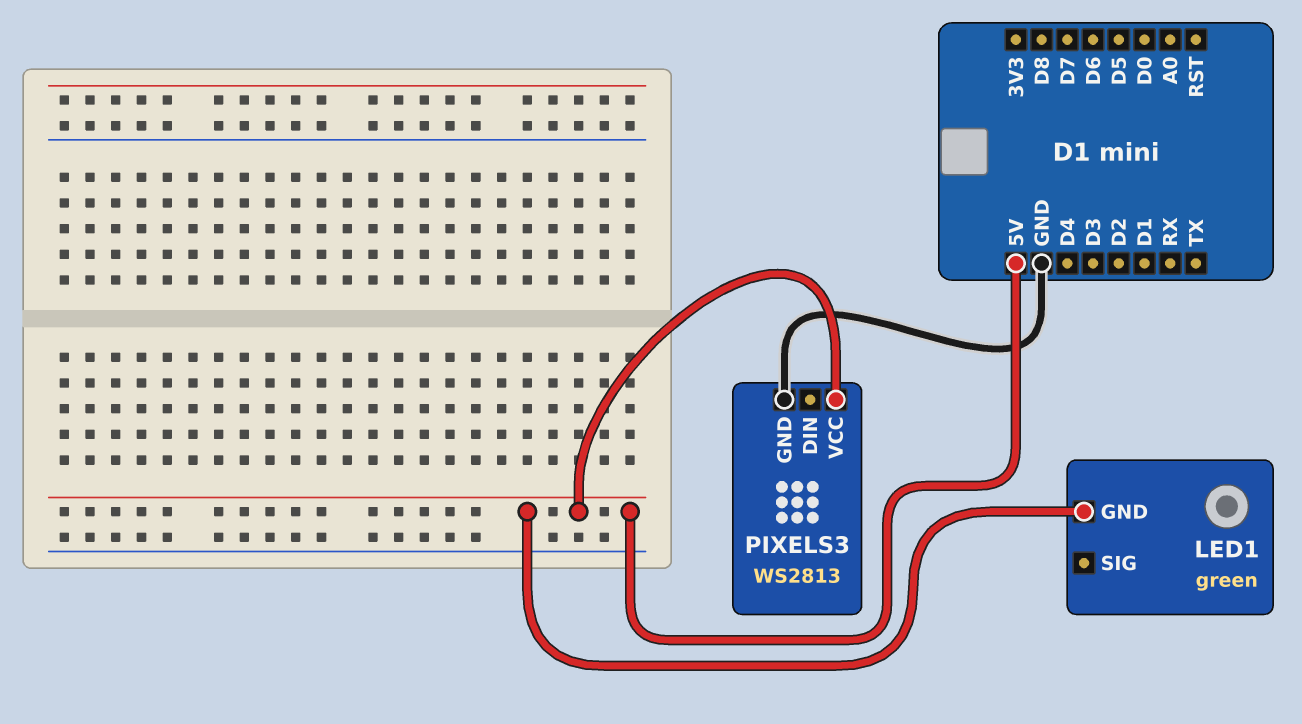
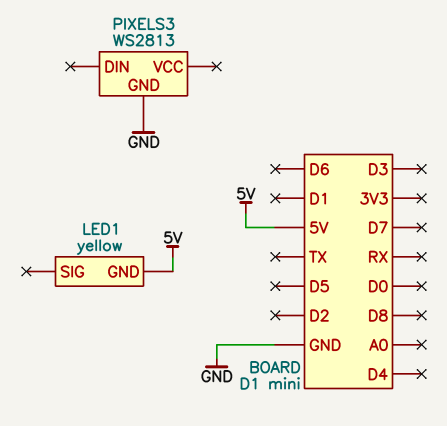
LED1: green -> yellow
PIXELS3 pin VCC: 5V -> none

